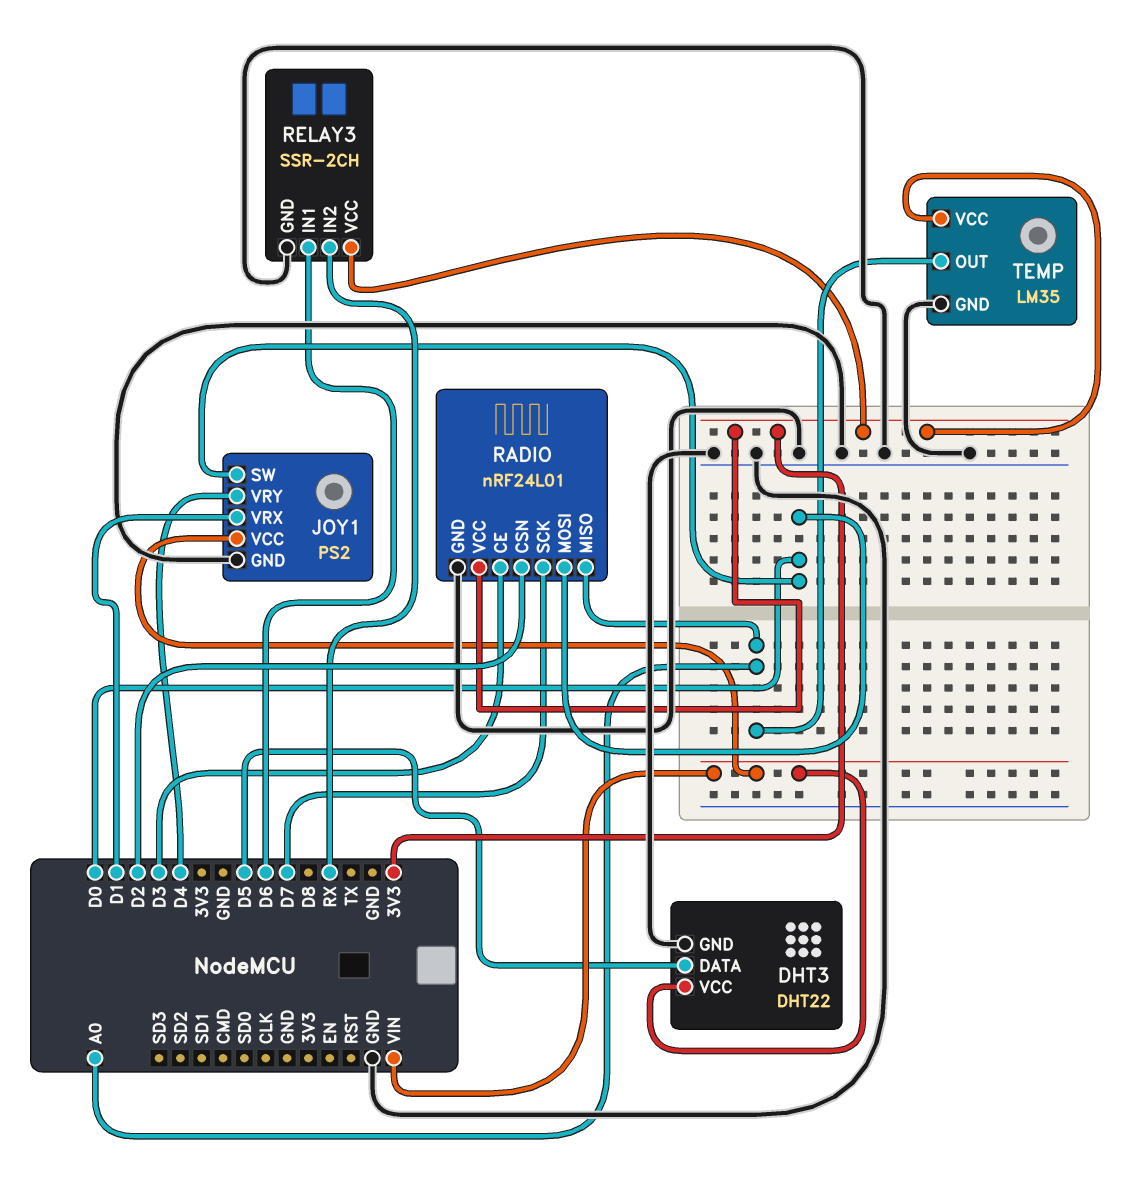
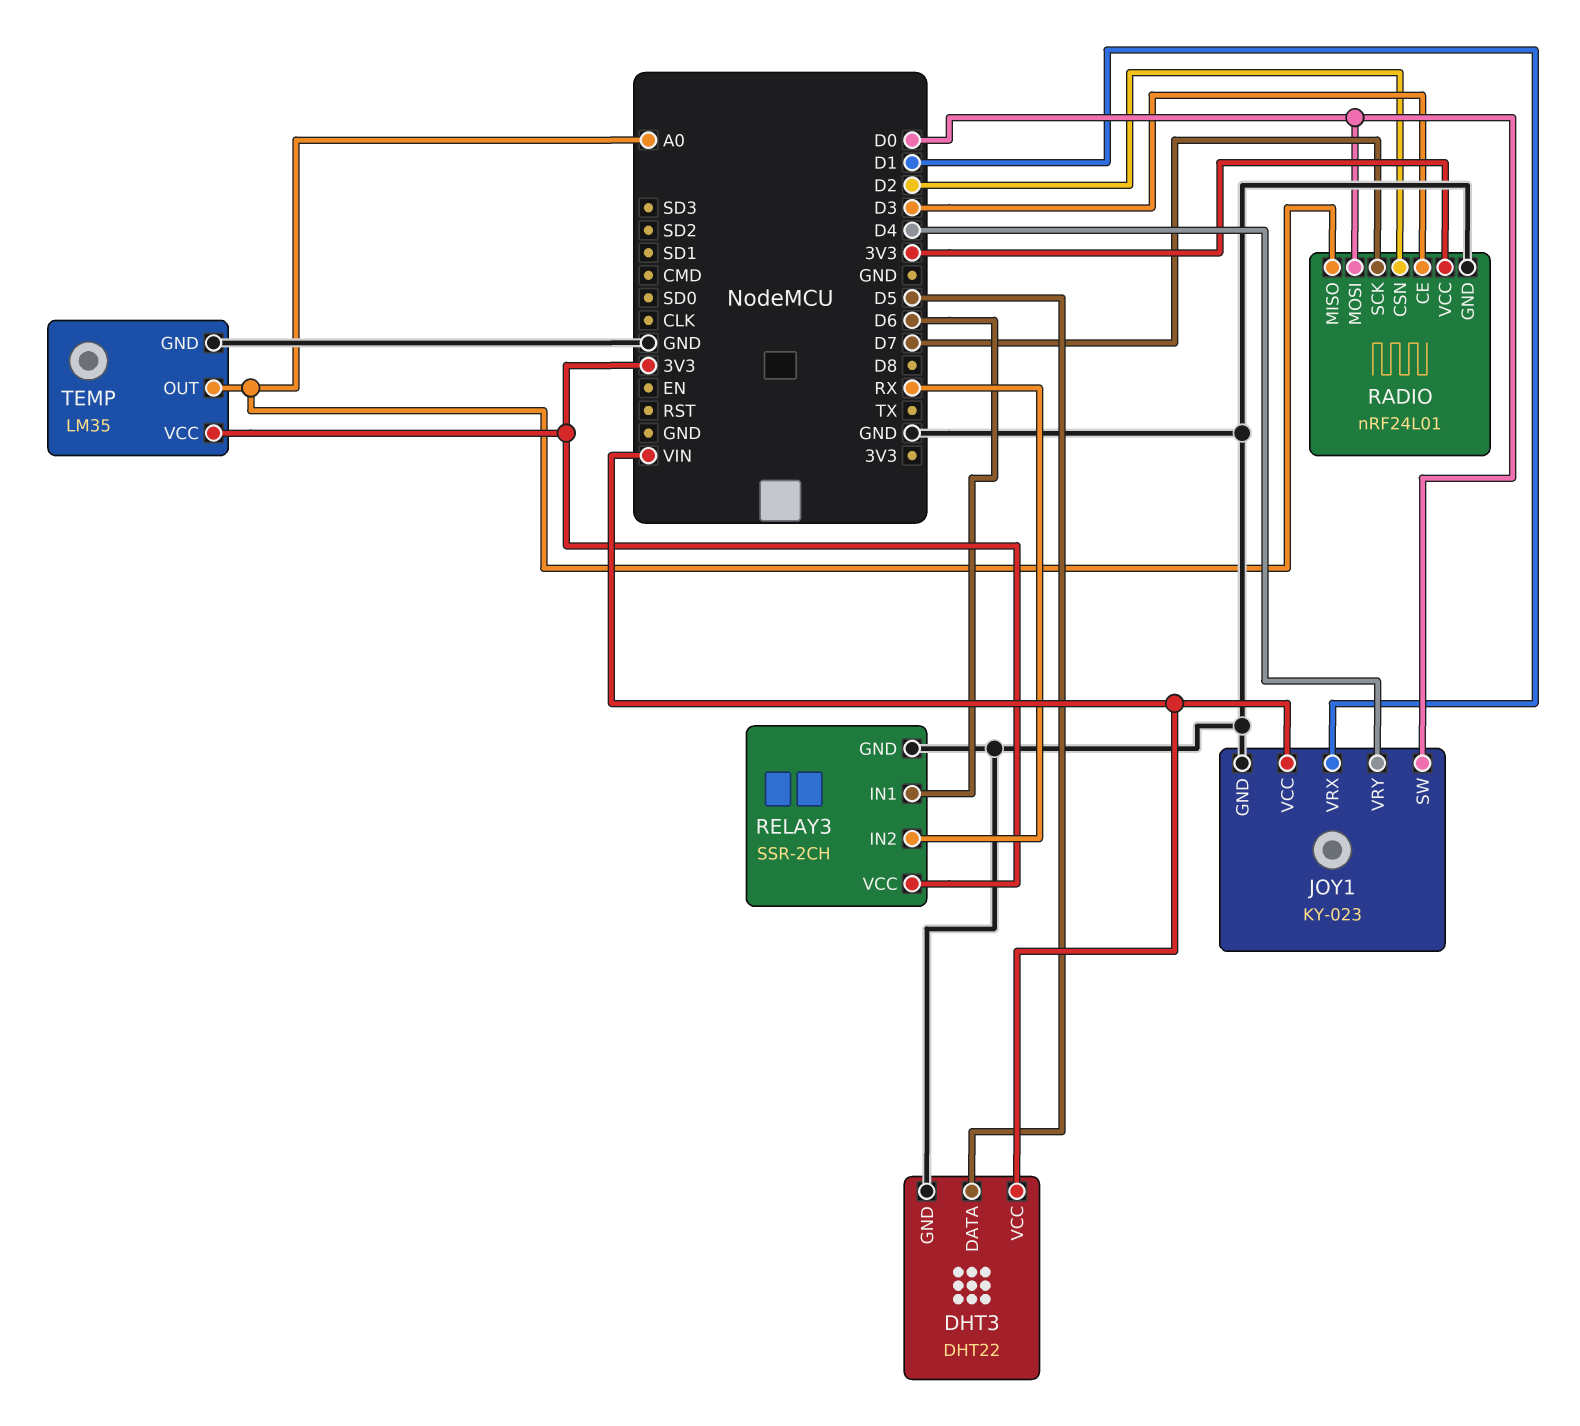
JOY1: PS2 -> KY-023

